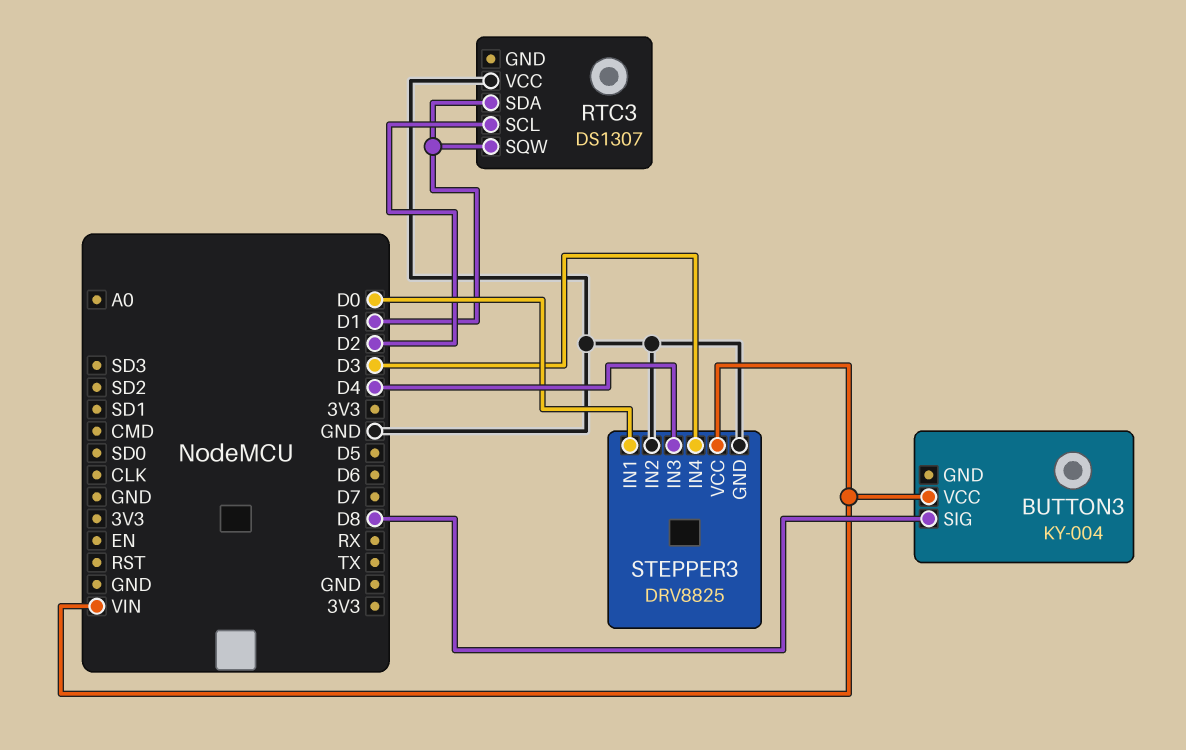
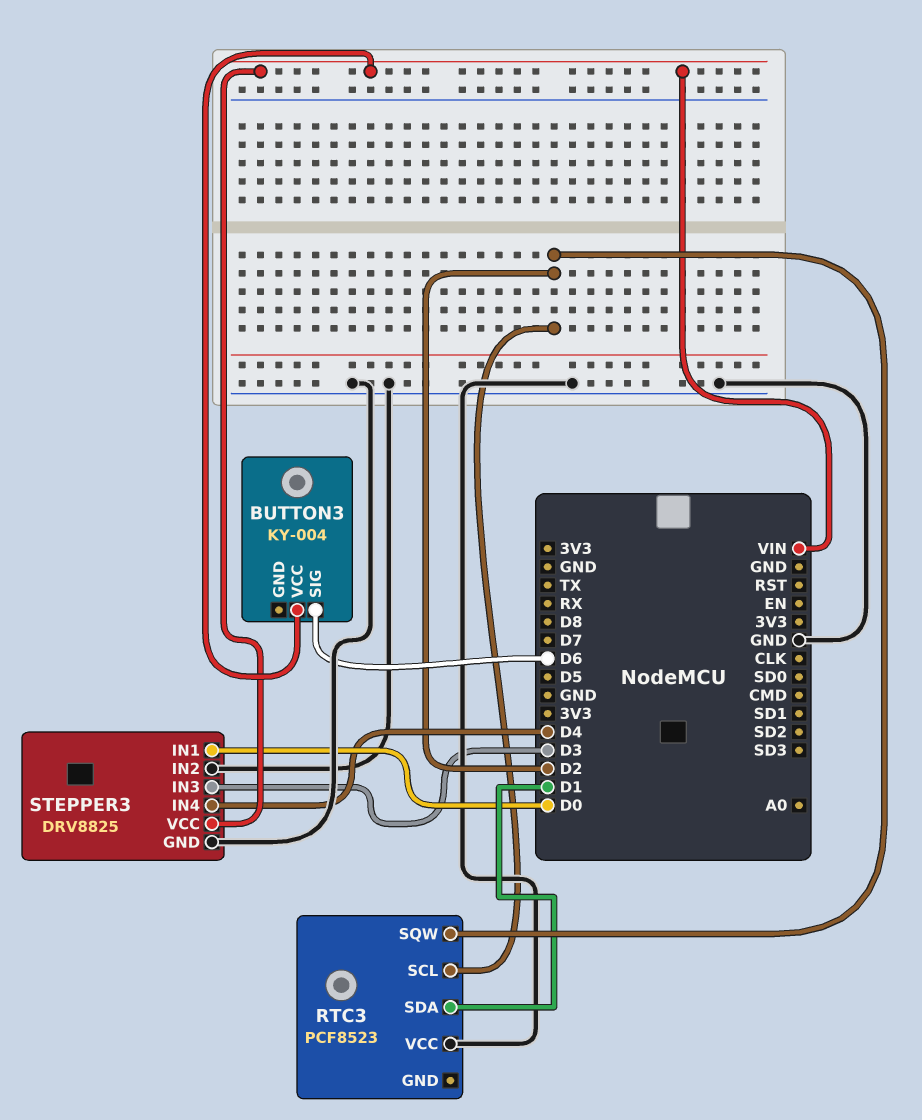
BUTTON3 pin SIG: D8 -> D6
RTC3: DS1307 -> PCF8523
RTC3 pin SQW: D1 -> D2
STEPPER3 pin IN3: D4 -> D3
STEPPER3 pin IN4: D3 -> D4

